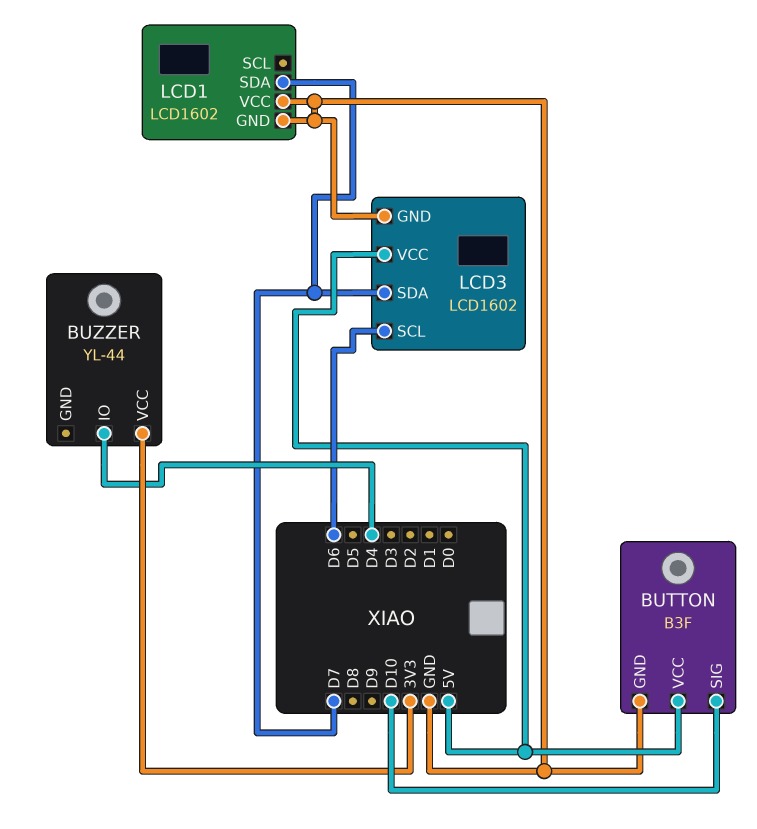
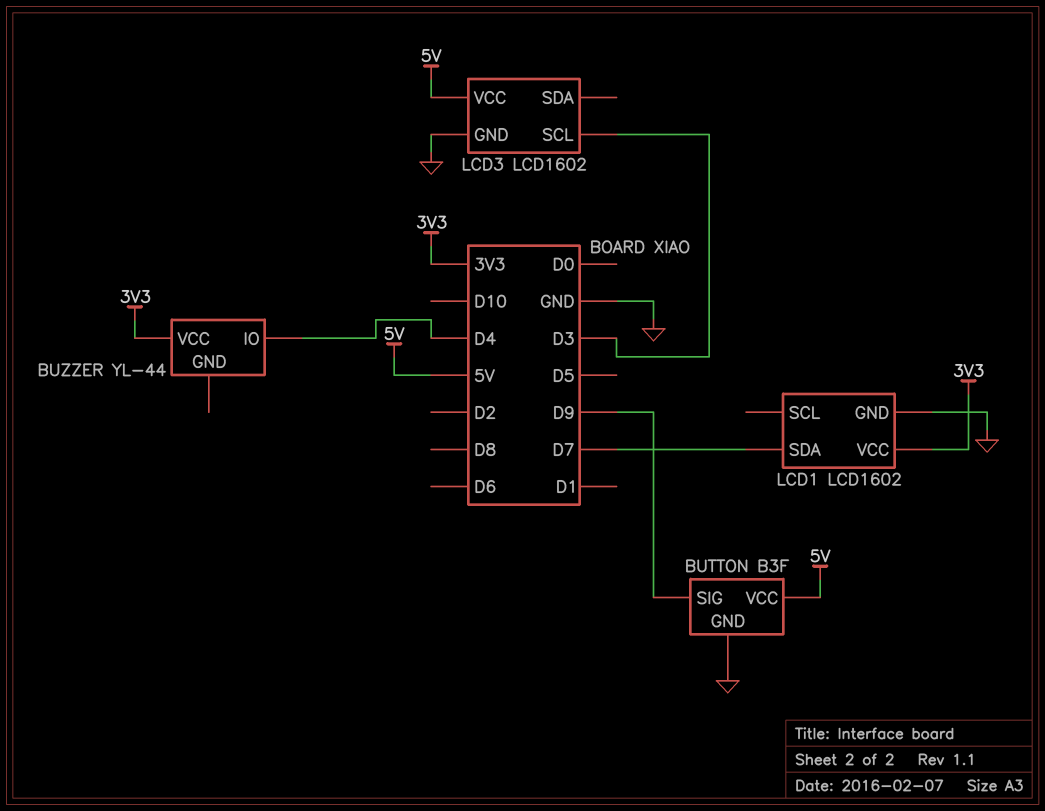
BUTTON pin SIG: D10 -> D9
LCD1 pin VCC: GND -> 3V3
LCD3 pin SCL: D6 -> D3
LCD3 pin SDA: D7 -> none

